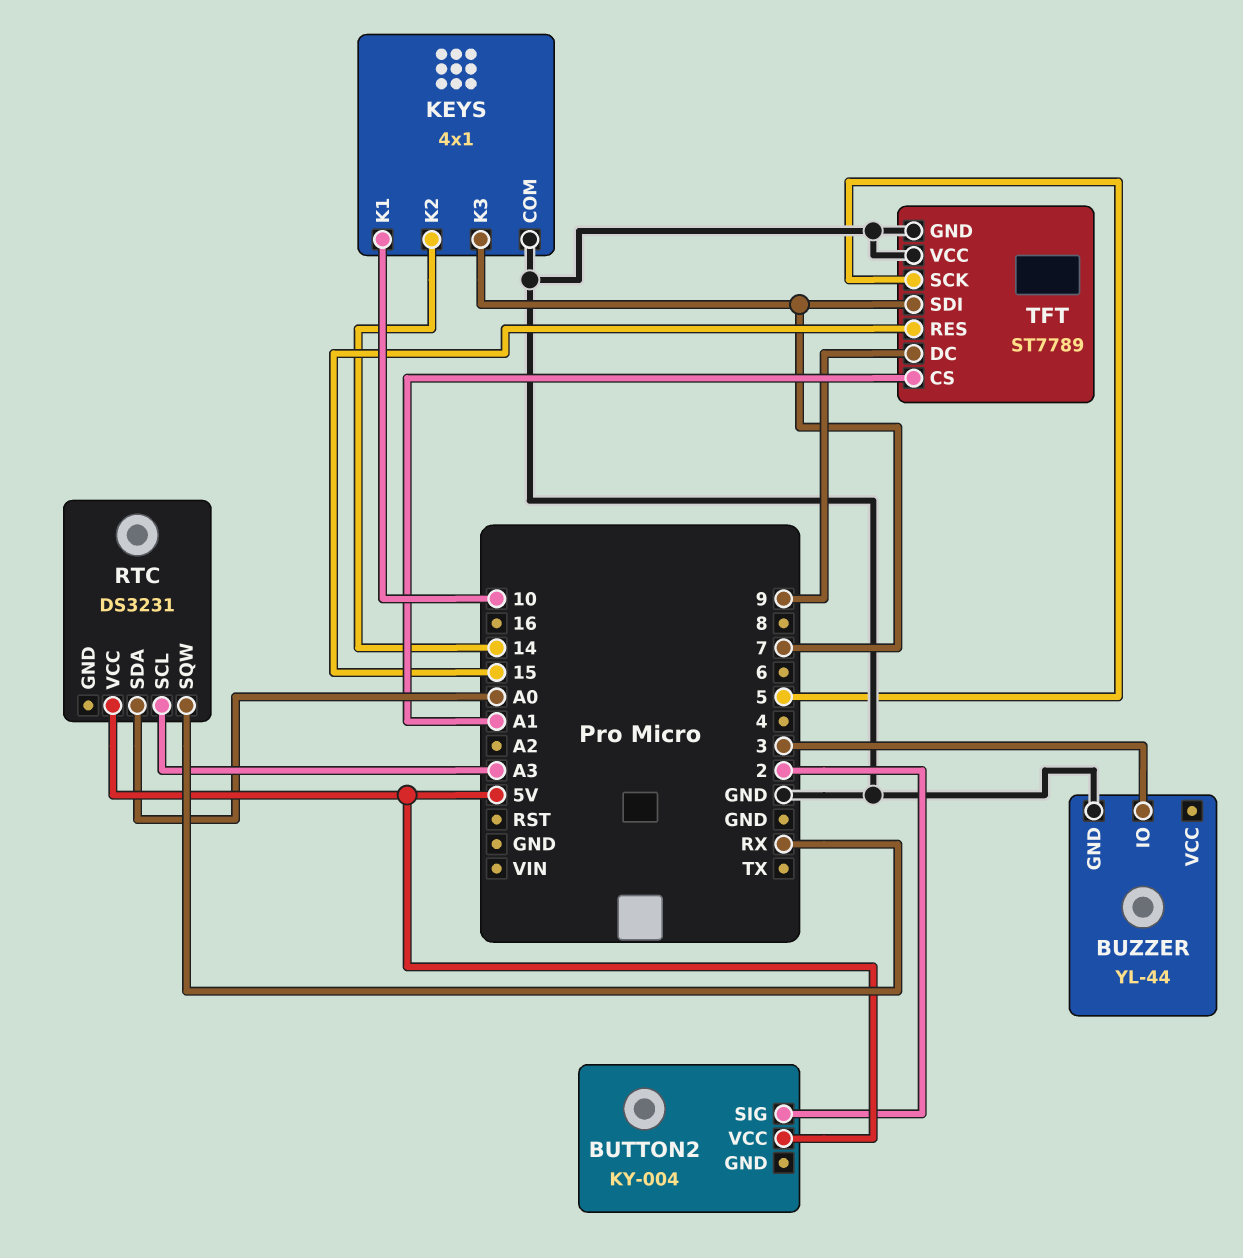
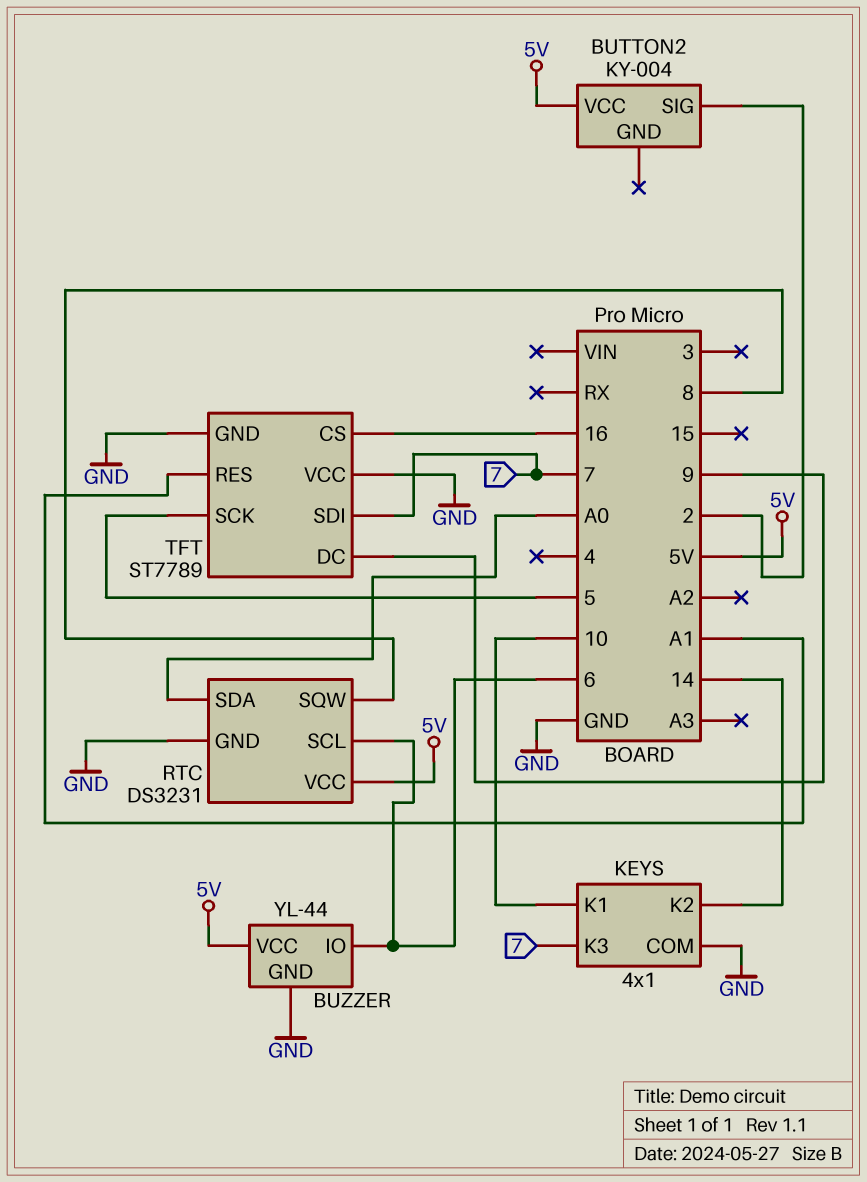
BUZZER pin IO: 3 -> 6
BUZZER pin VCC: none -> 5V
RTC pin GND: none -> GND
RTC pin SCL: A3 -> 6
RTC pin SQW: RX -> 8
TFT pin CS: A1 -> 16
TFT pin RES: 15 -> A1

